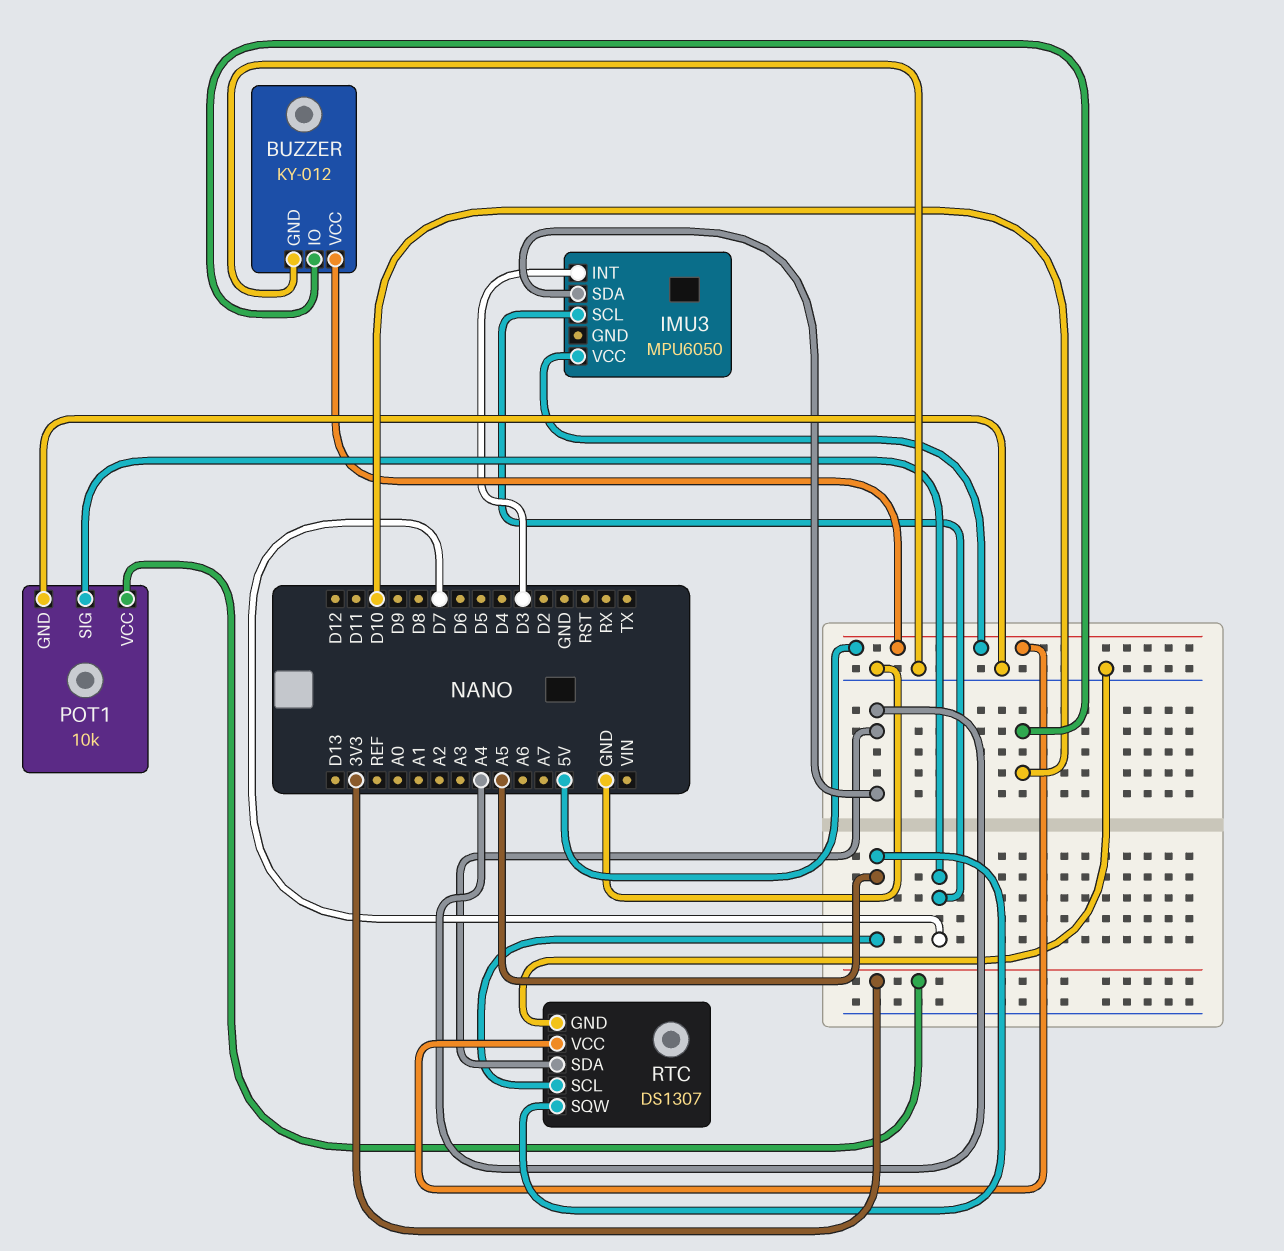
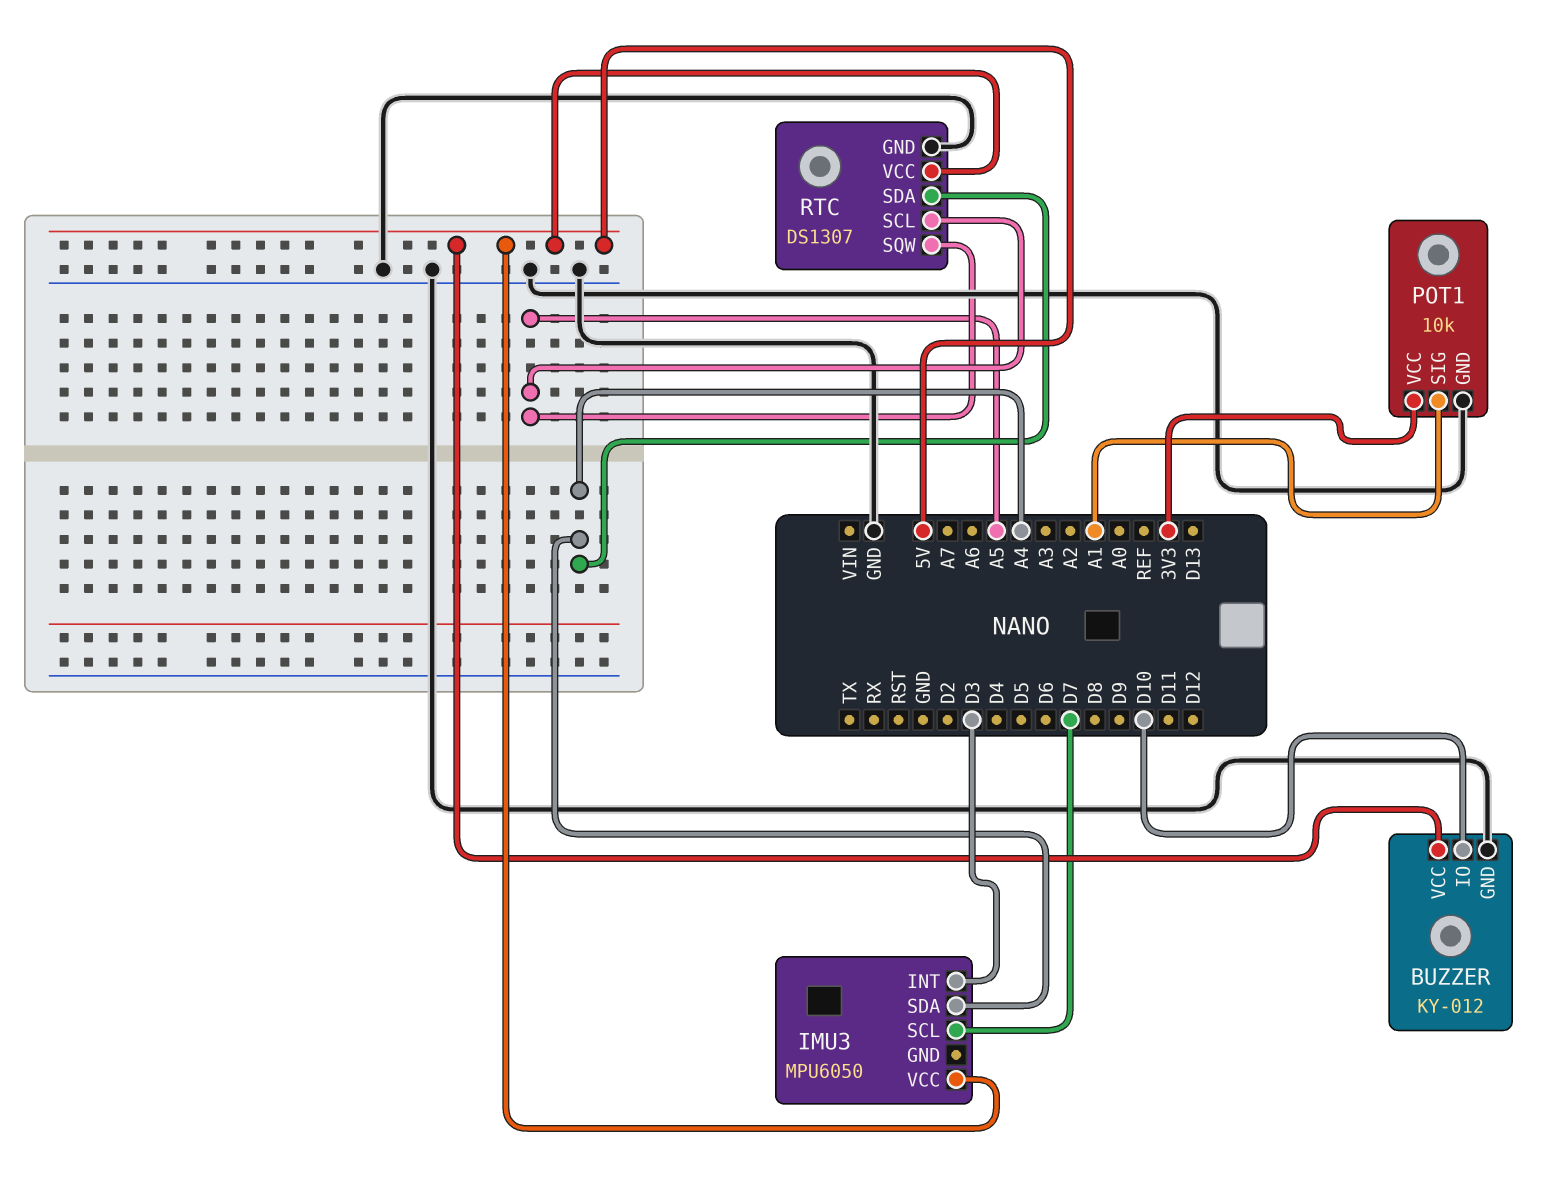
POT1 pin SIG: D7 -> A1

